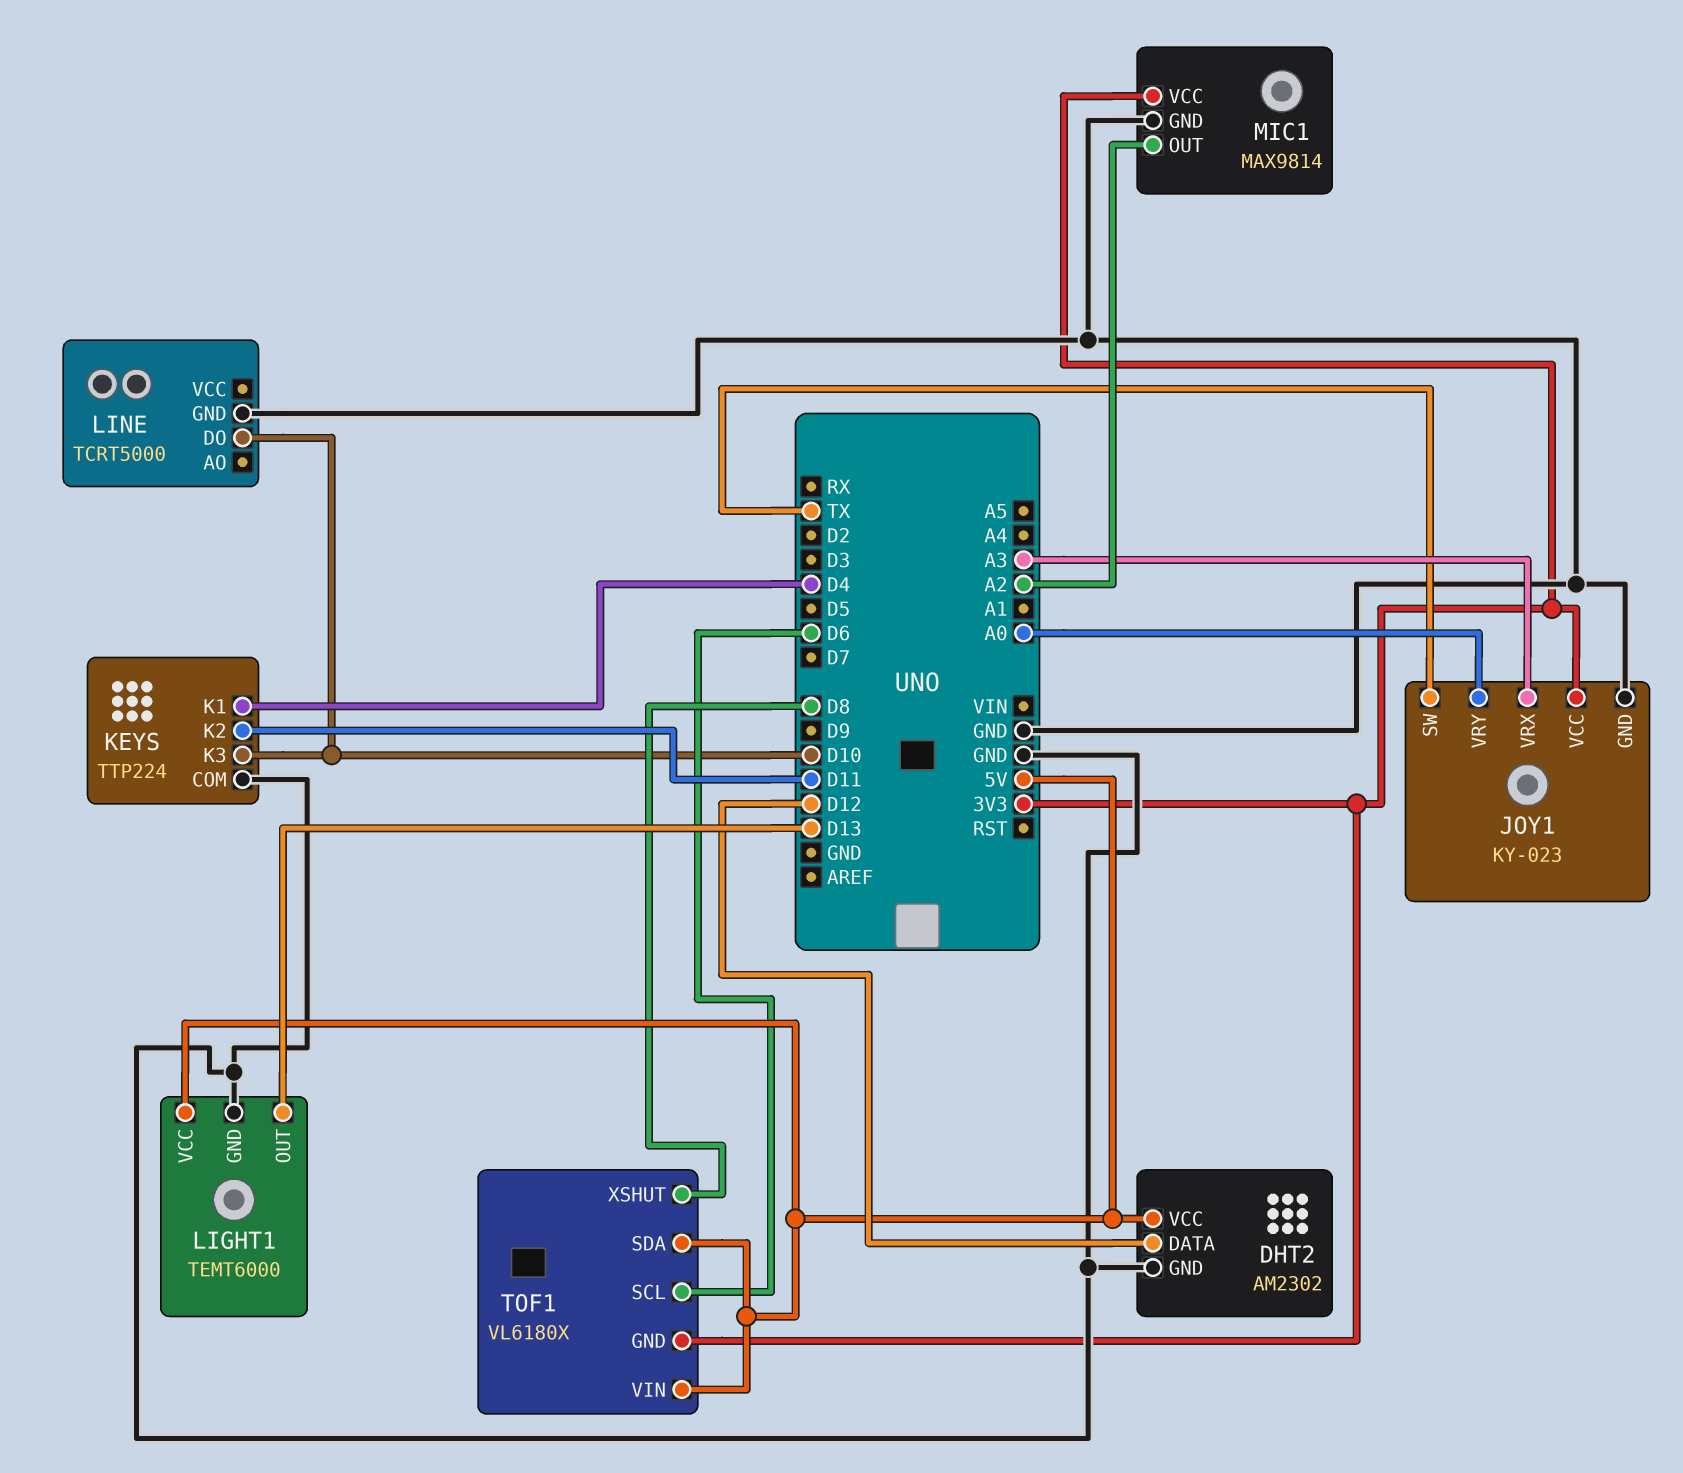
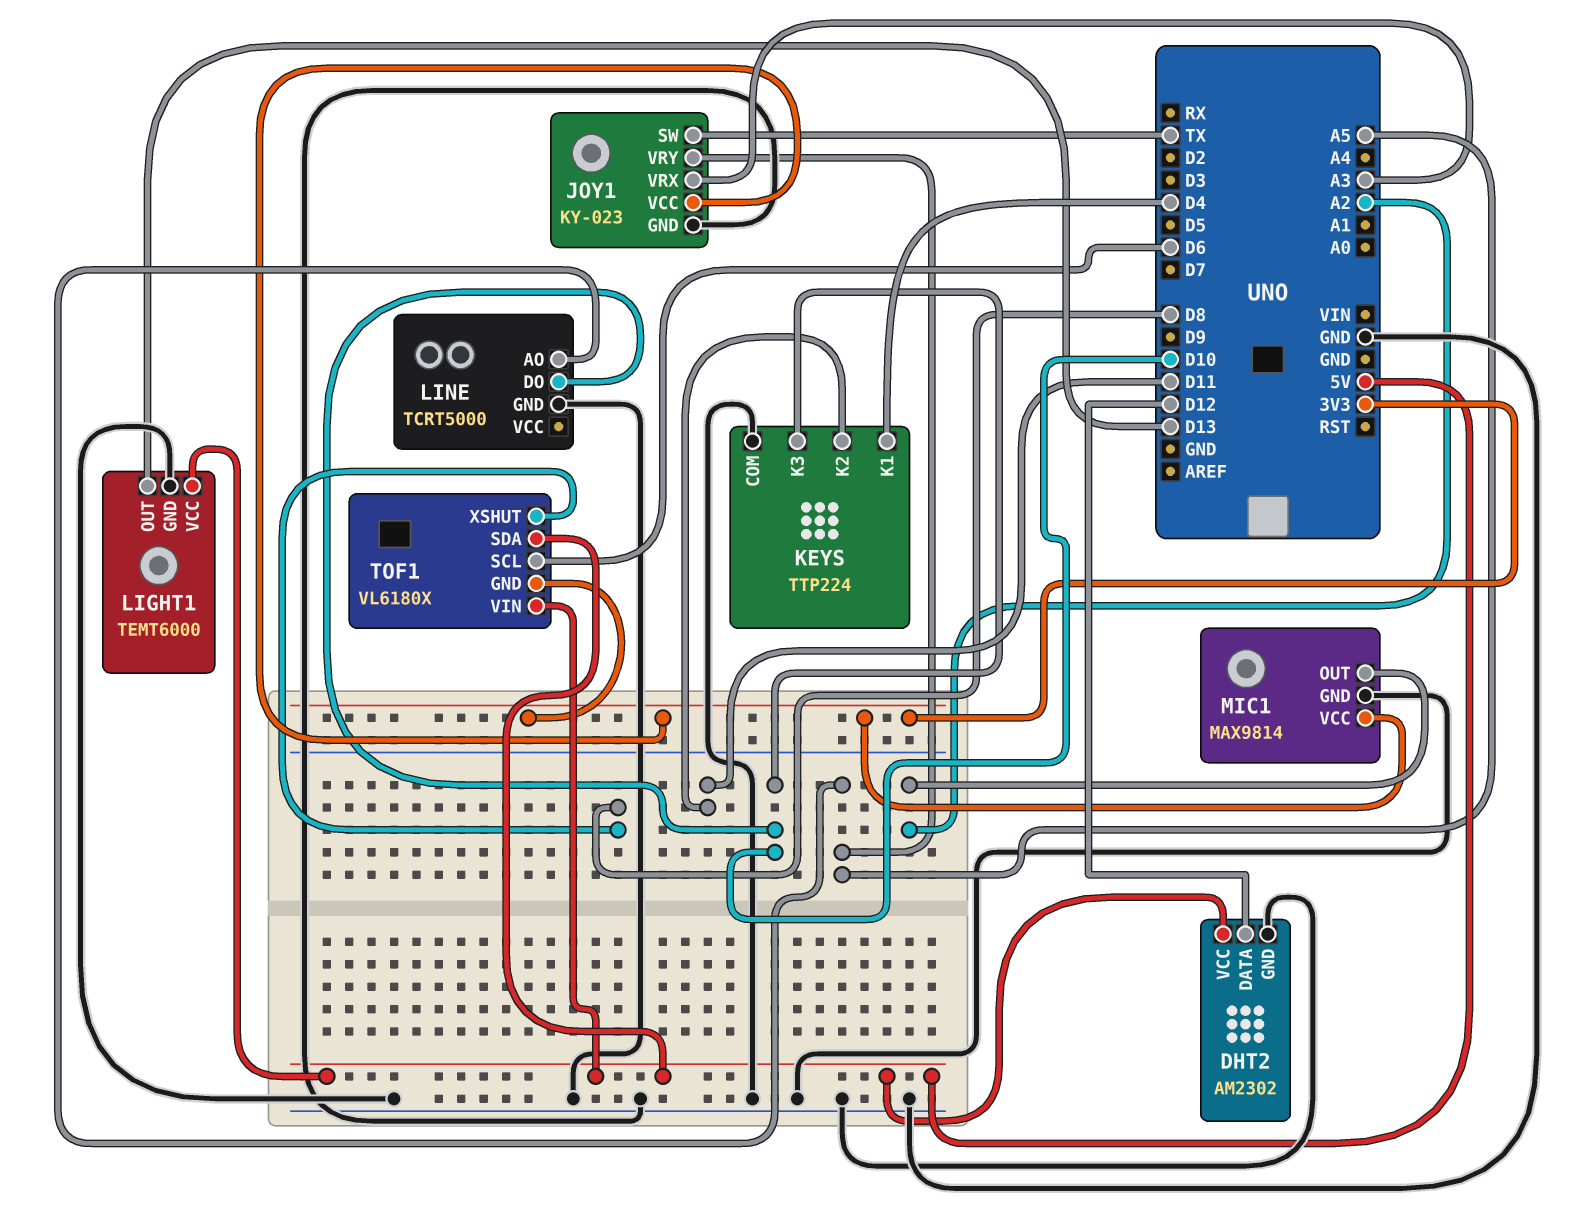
JOY1 pin VRY: A0 -> A5
LINE pin AO: none -> A5

